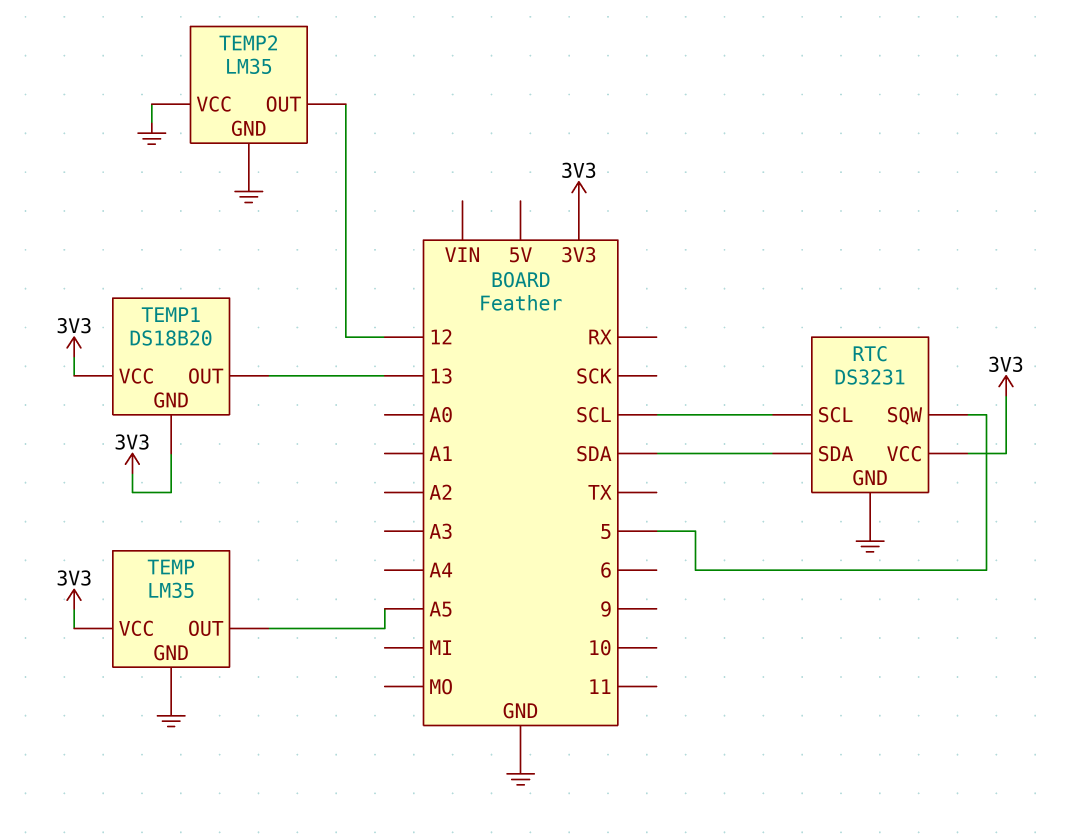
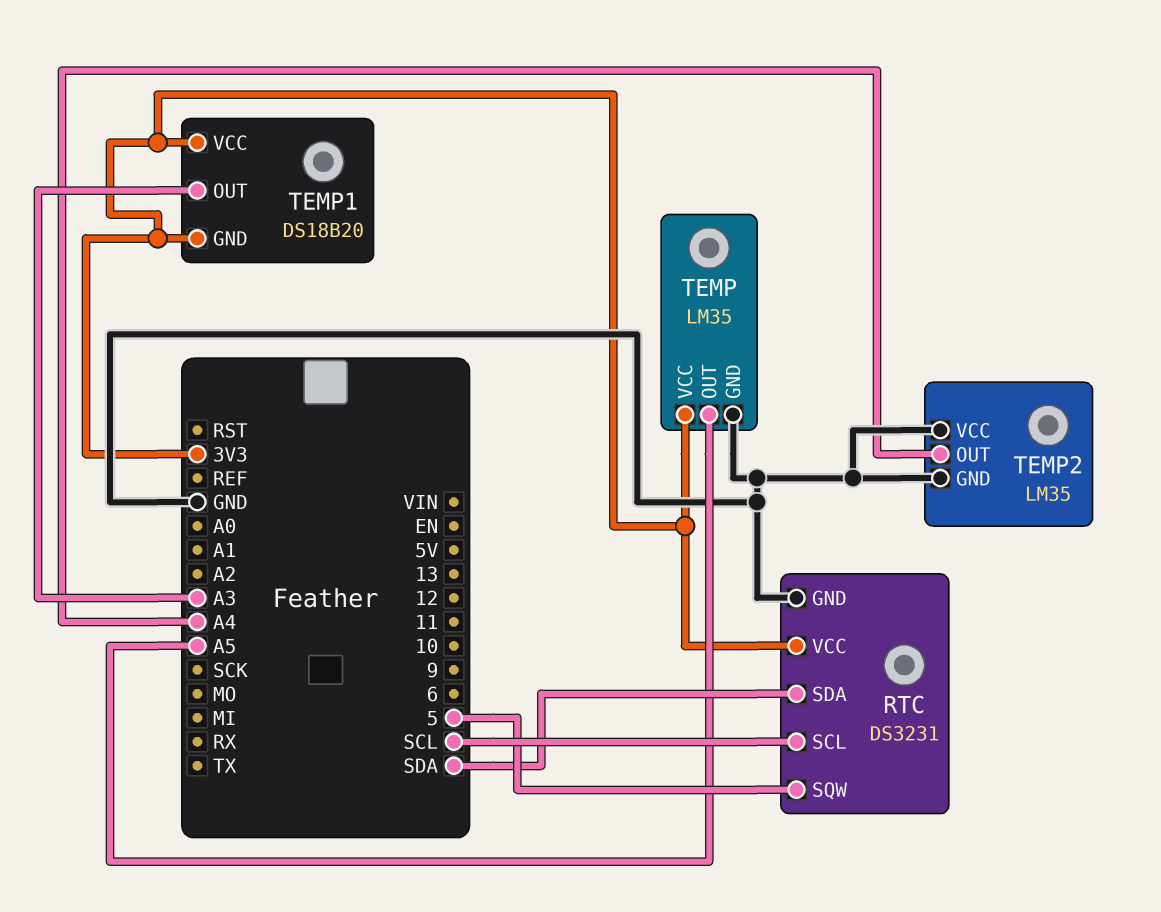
TEMP1 pin OUT: 13 -> A3
TEMP2 pin OUT: 12 -> A4

